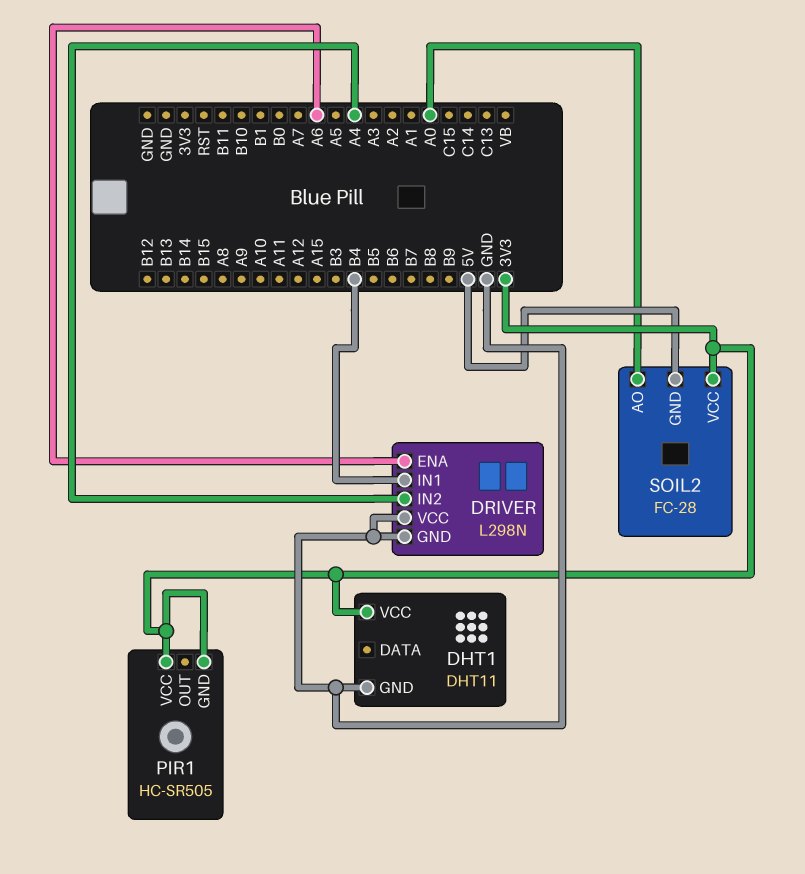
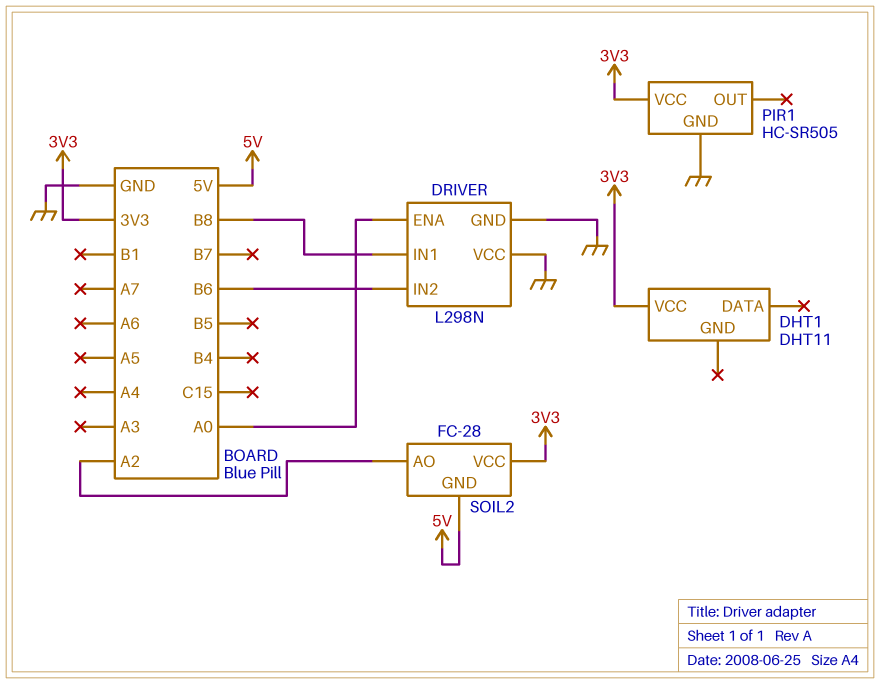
DHT1 pin GND: GND -> none
DRIVER pin ENA: A6 -> A0
DRIVER pin IN1: B4 -> B8
DRIVER pin IN2: A4 -> B6
PIR1 pin GND: 3V3 -> GND
SOIL2 pin AO: A0 -> A2

